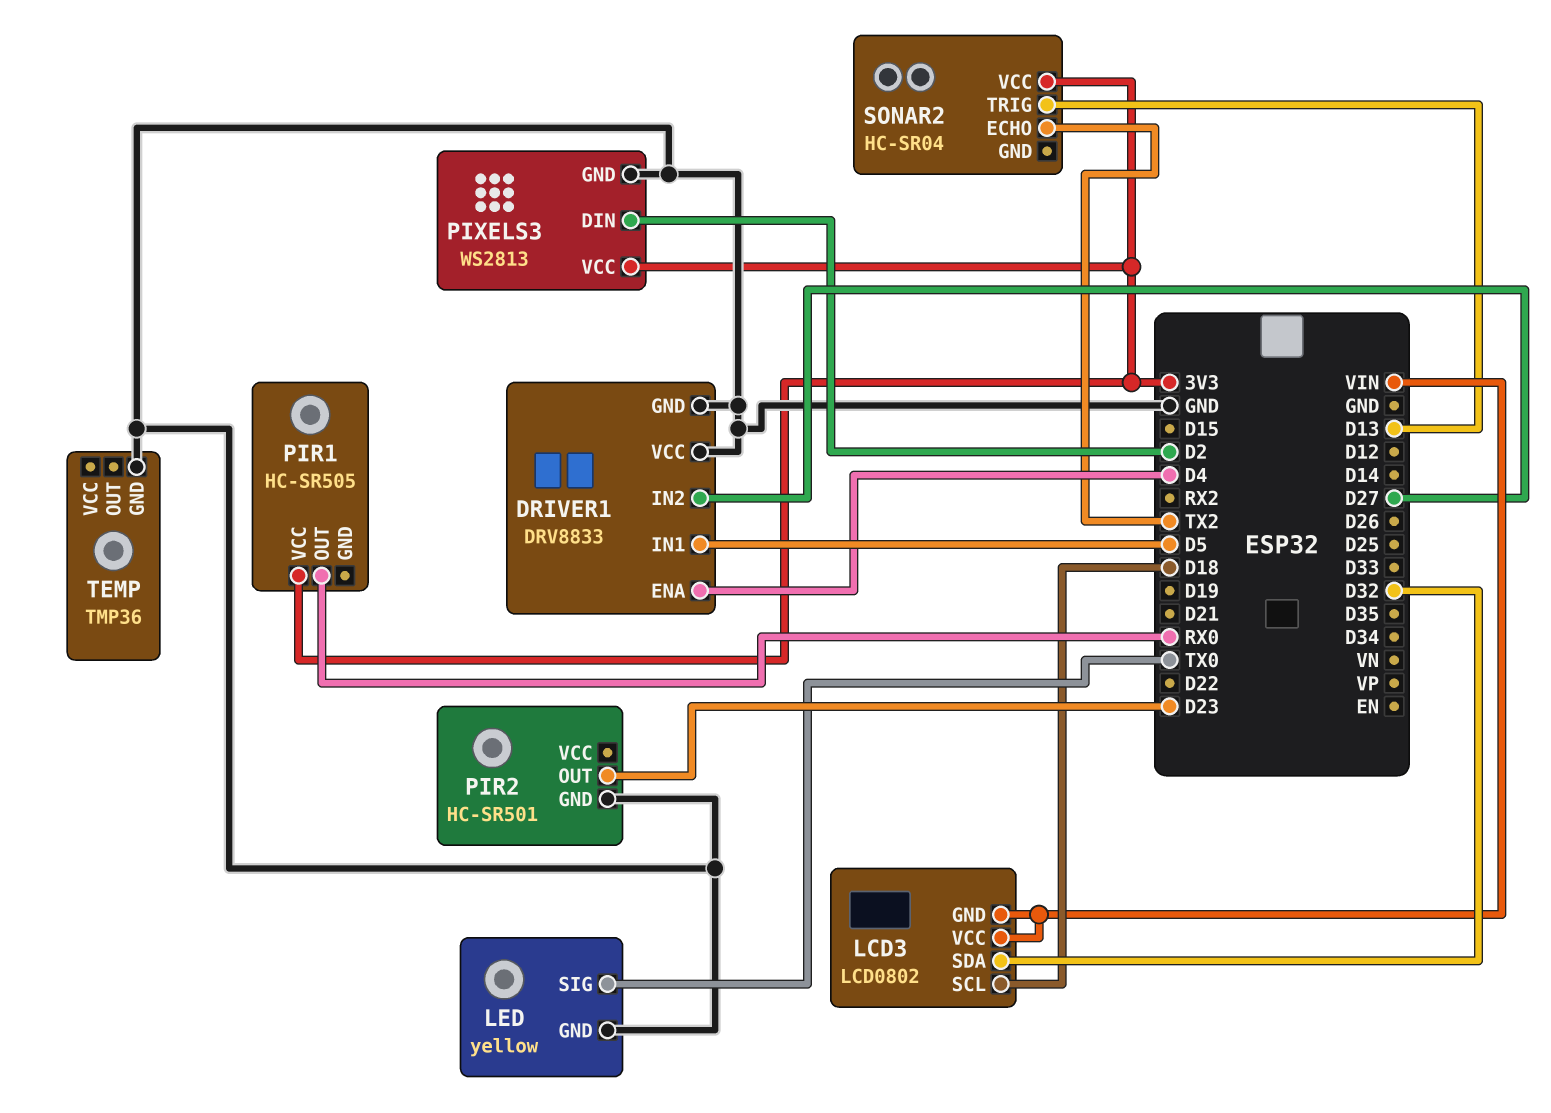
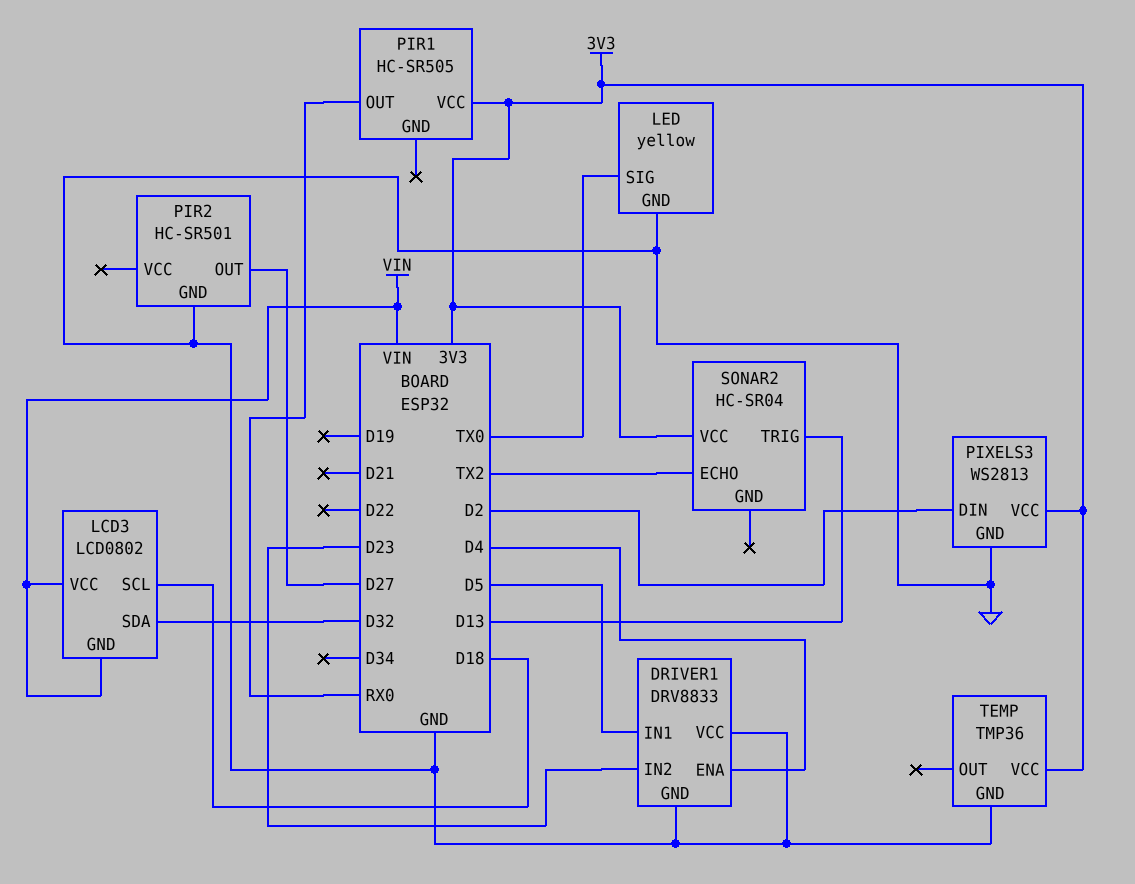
DRIVER1 pin IN2: D27 -> D23
PIR2 pin OUT: D23 -> D27
TEMP pin VCC: none -> 3V3

